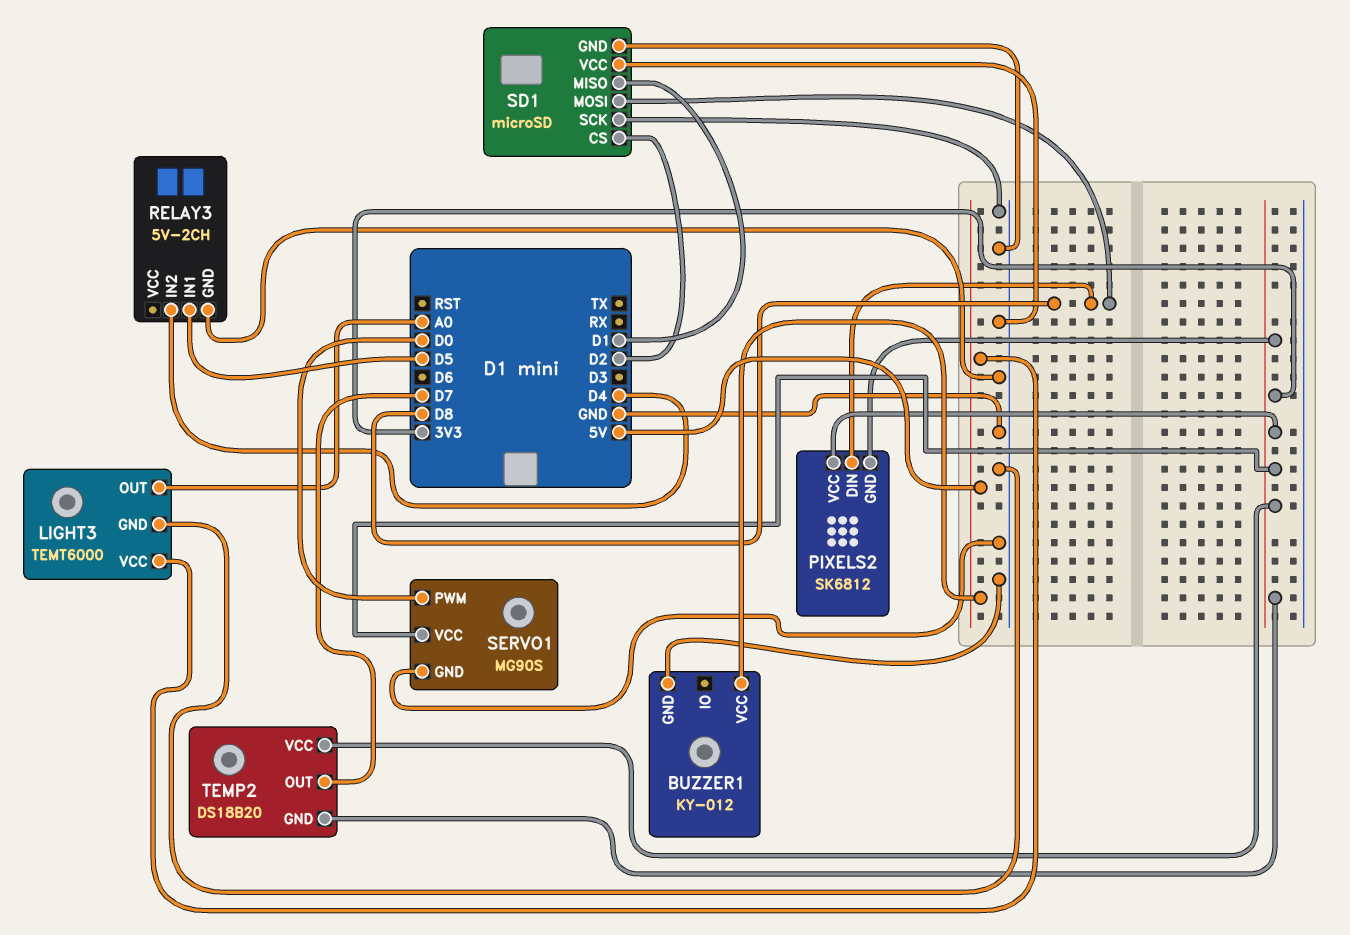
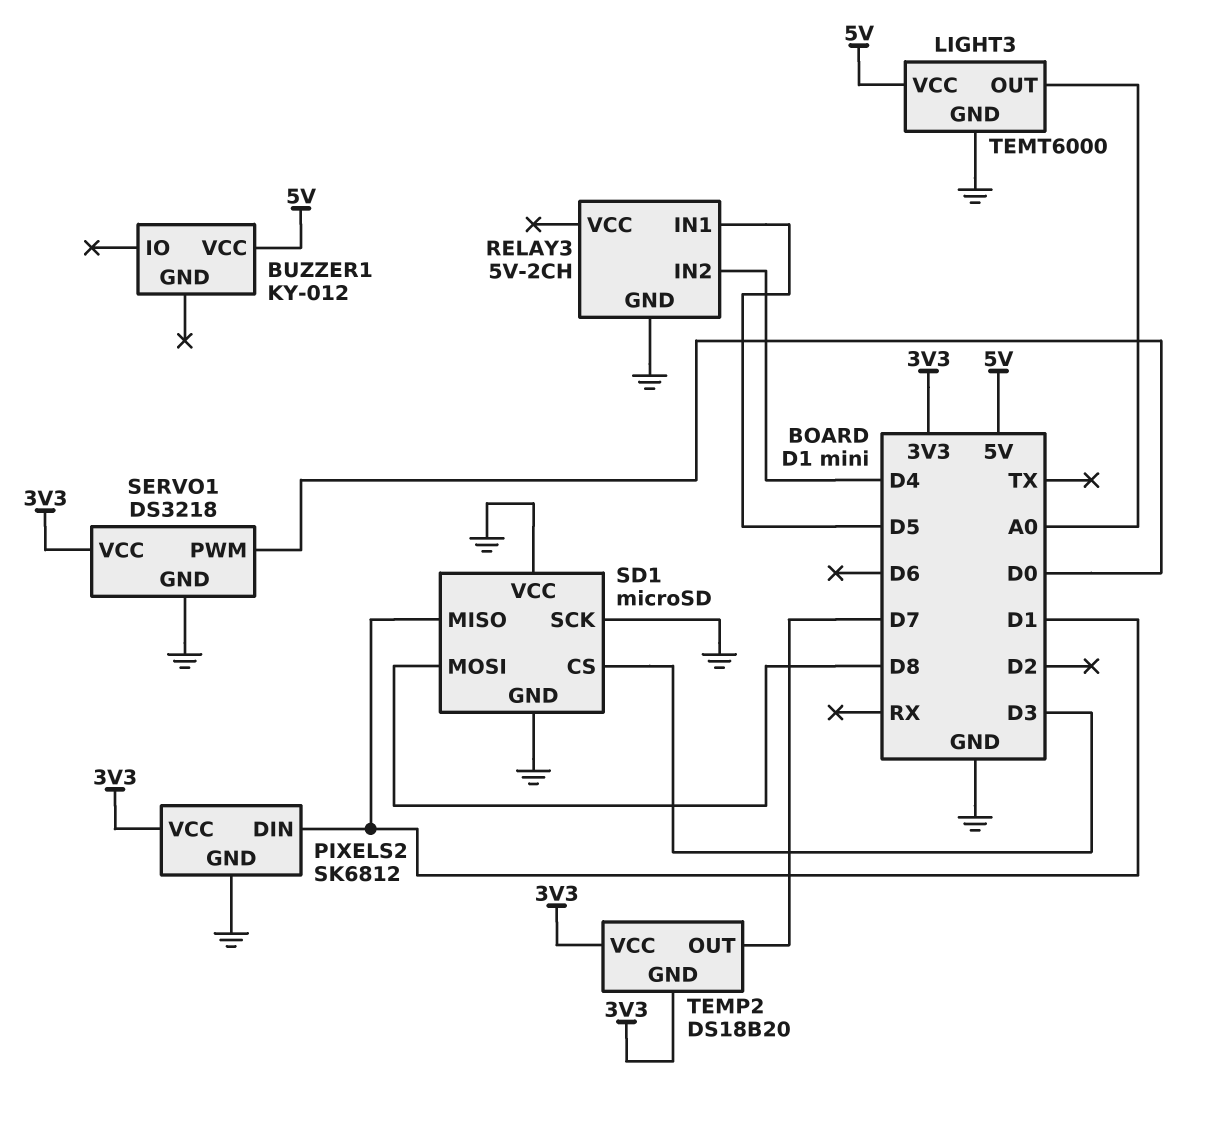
BUZZER1 pin GND: GND -> none
PIXELS2 pin DIN: D8 -> D1
PIXELS2 pin GND: 3V3 -> GND
SD1 pin CS: D2 -> D3
SERVO1: MG90S -> DS3218

